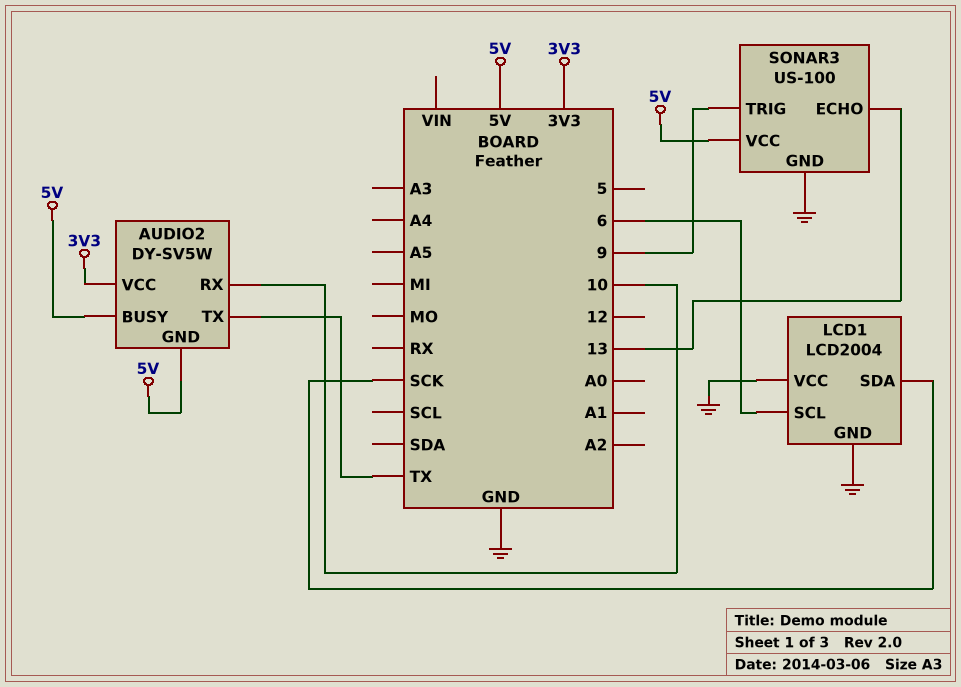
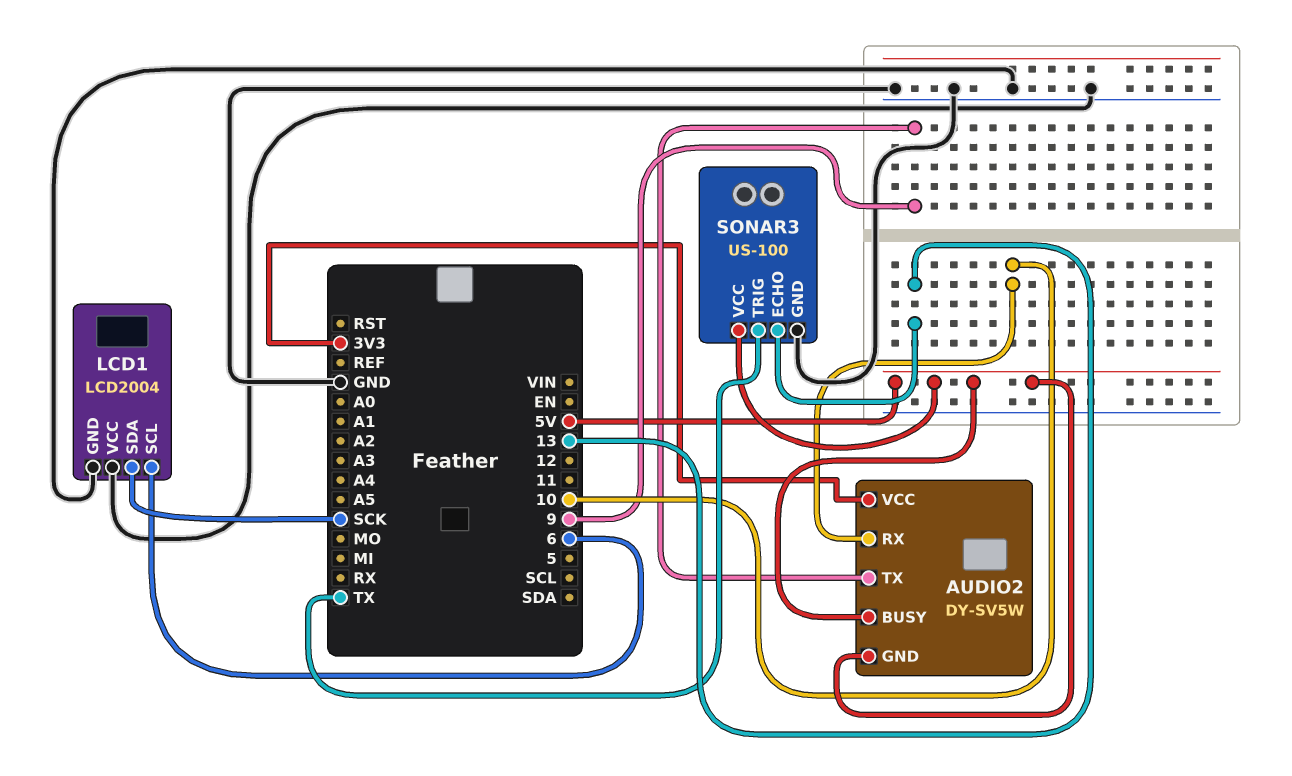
AUDIO2 pin TX: TX -> 9
SONAR3 pin TRIG: 9 -> TX

